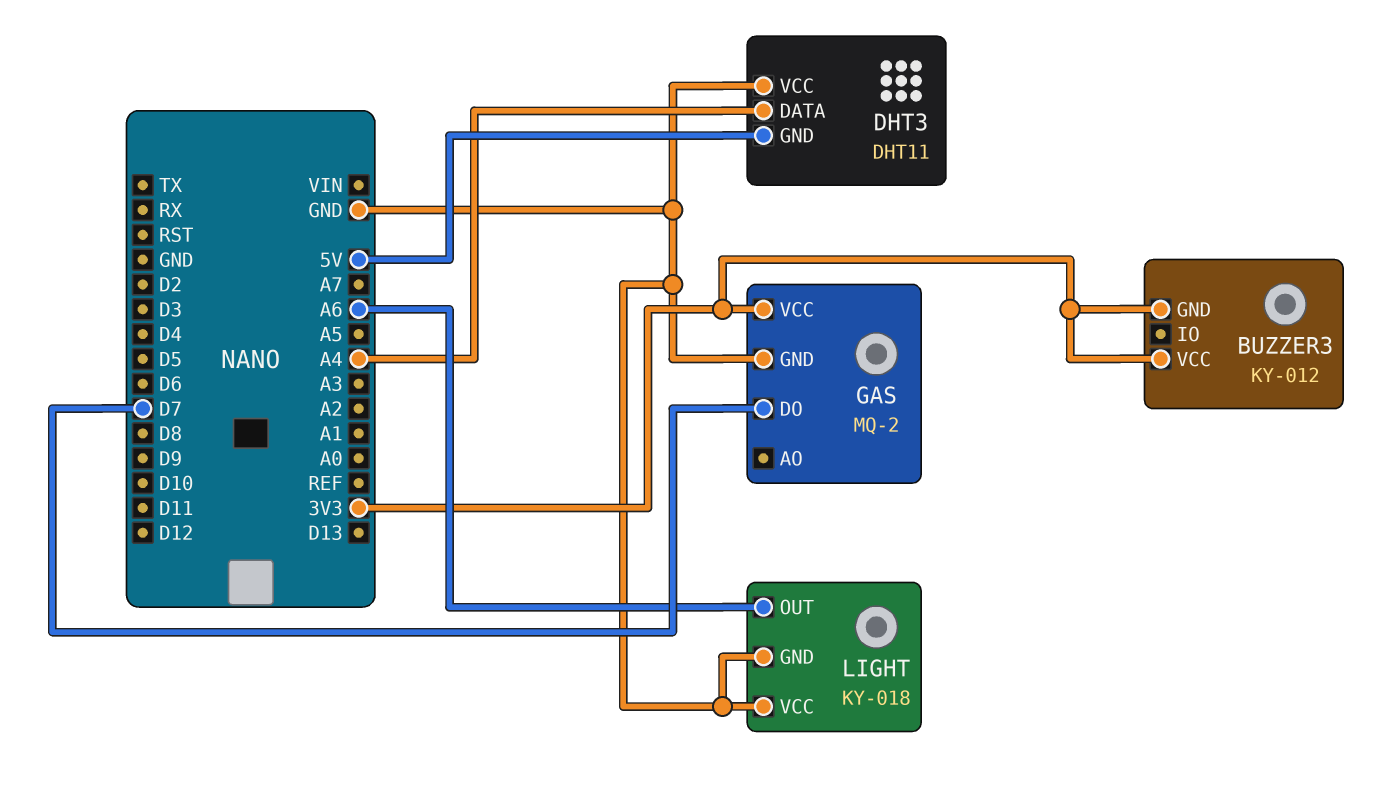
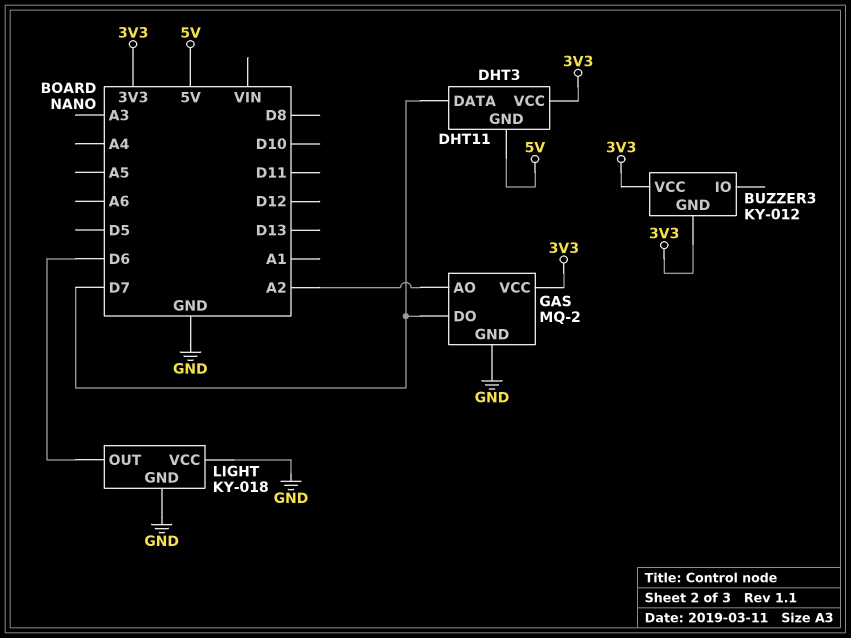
DHT3 pin DATA: A4 -> D7
DHT3 pin VCC: GND -> 3V3
GAS pin AO: none -> A2
LIGHT pin OUT: A6 -> D6

